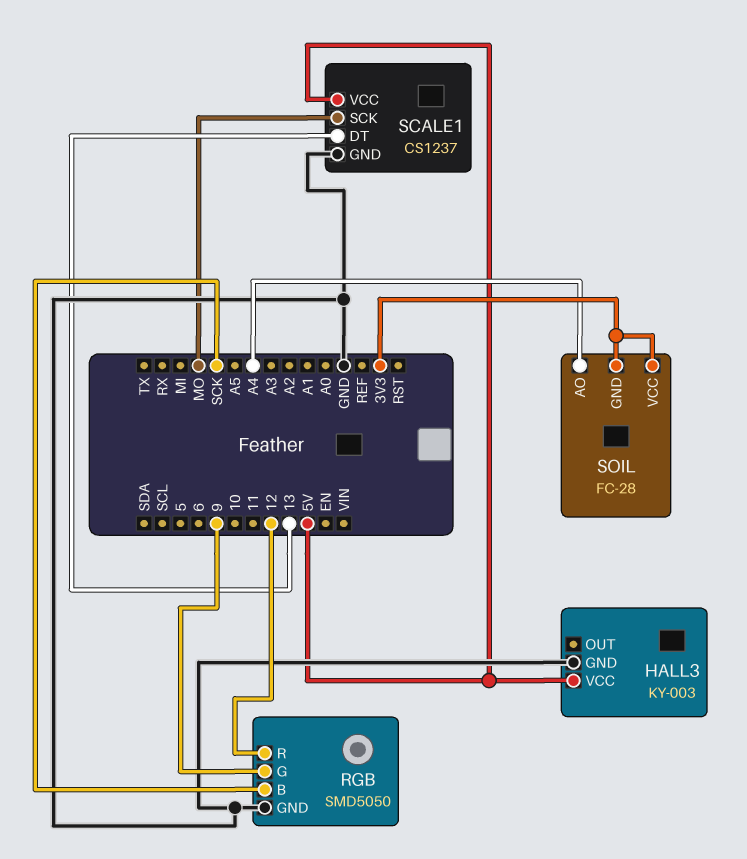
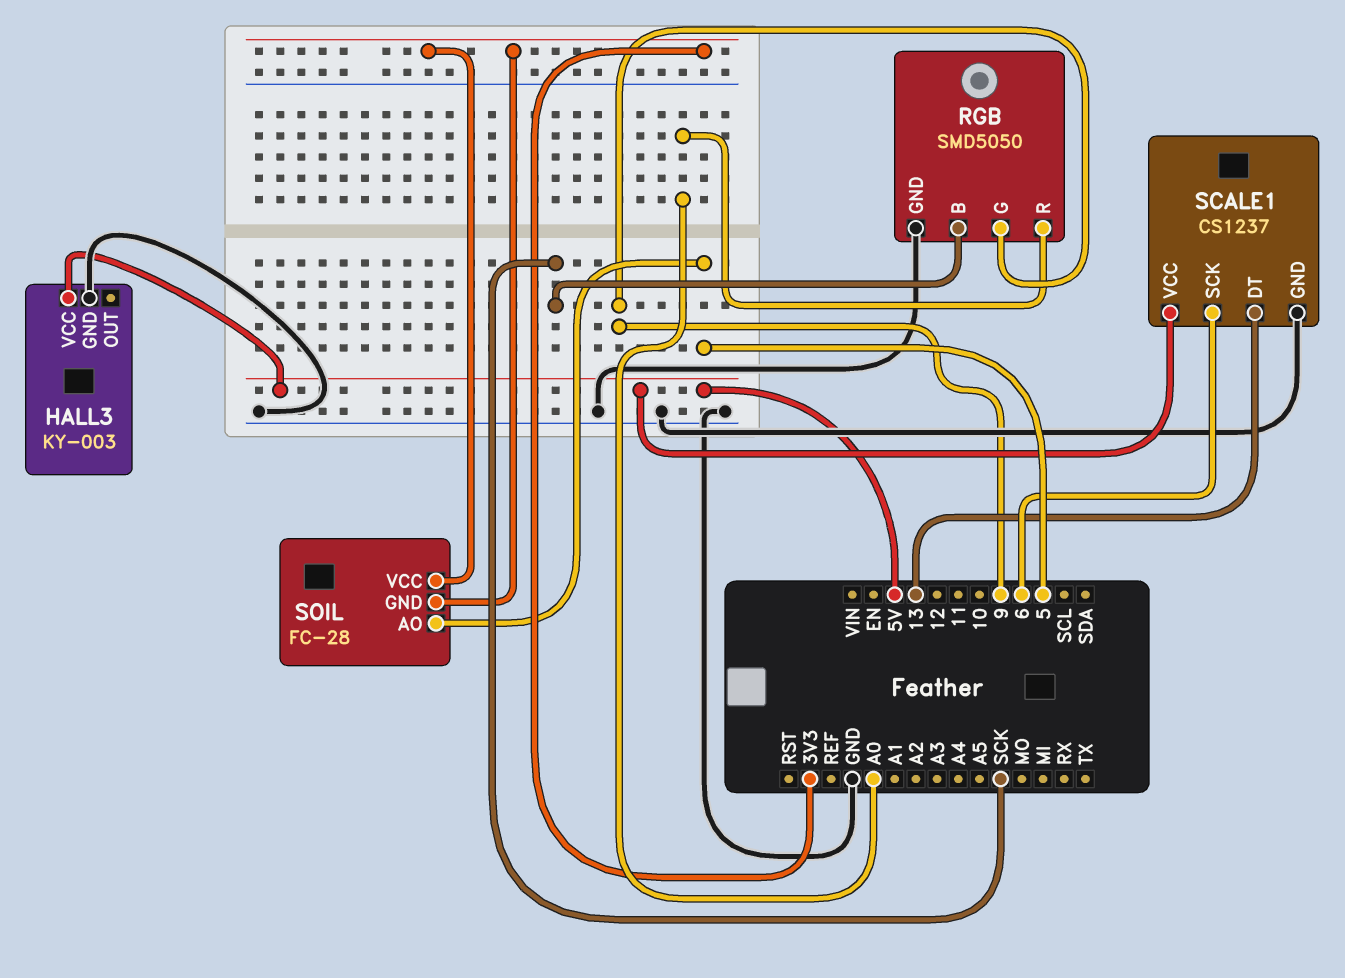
RGB pin R: 12 -> A0
SCALE1 pin SCK: MO -> 6
SOIL pin AO: A4 -> 5

